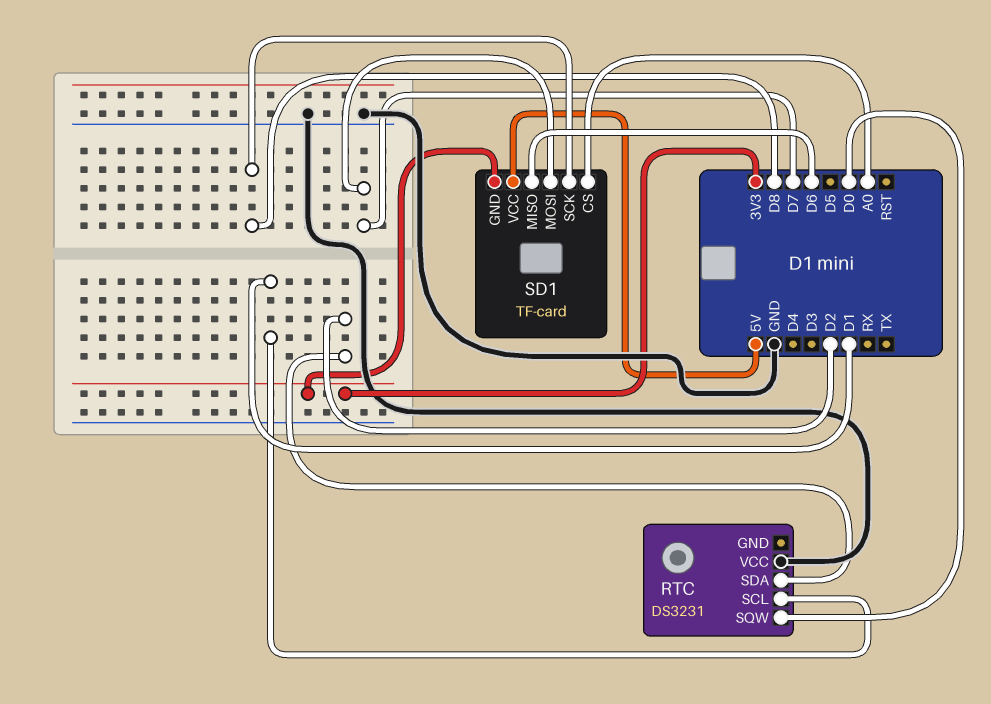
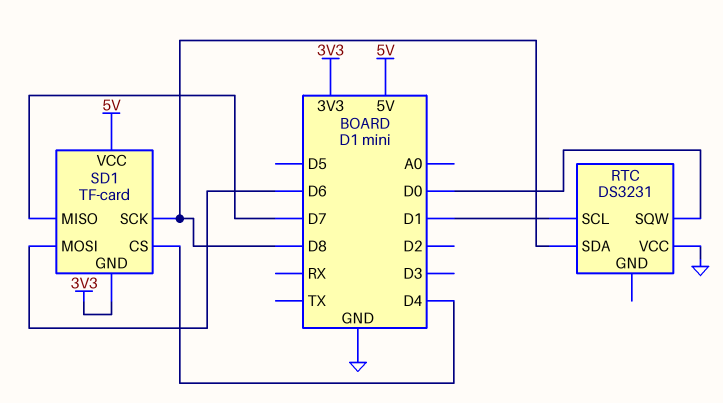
RTC pin SDA: D2 -> D8
SD1 pin CS: A0 -> D4
SD1 pin MISO: D6 -> D7
SD1 pin MOSI: D7 -> D6

